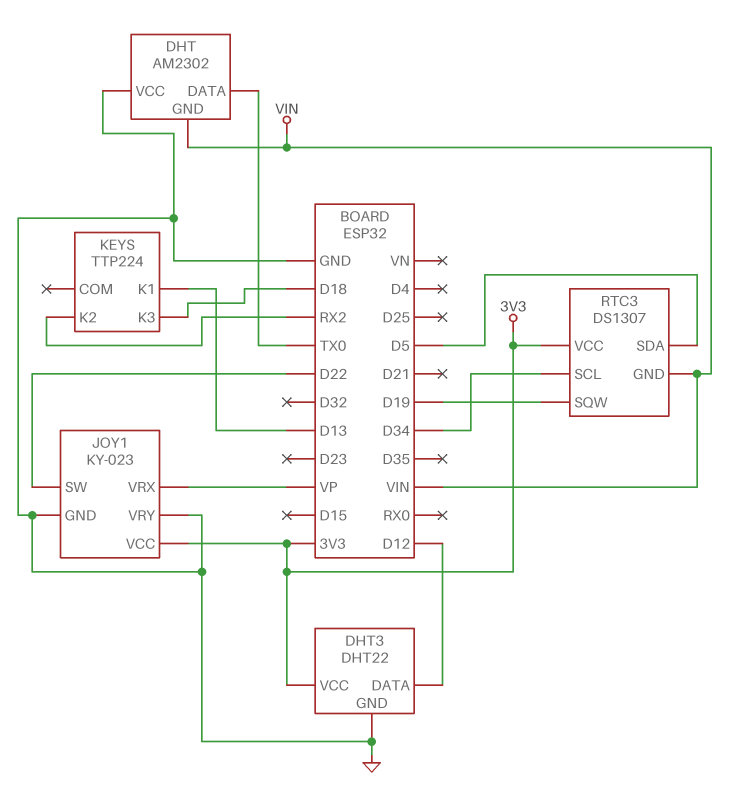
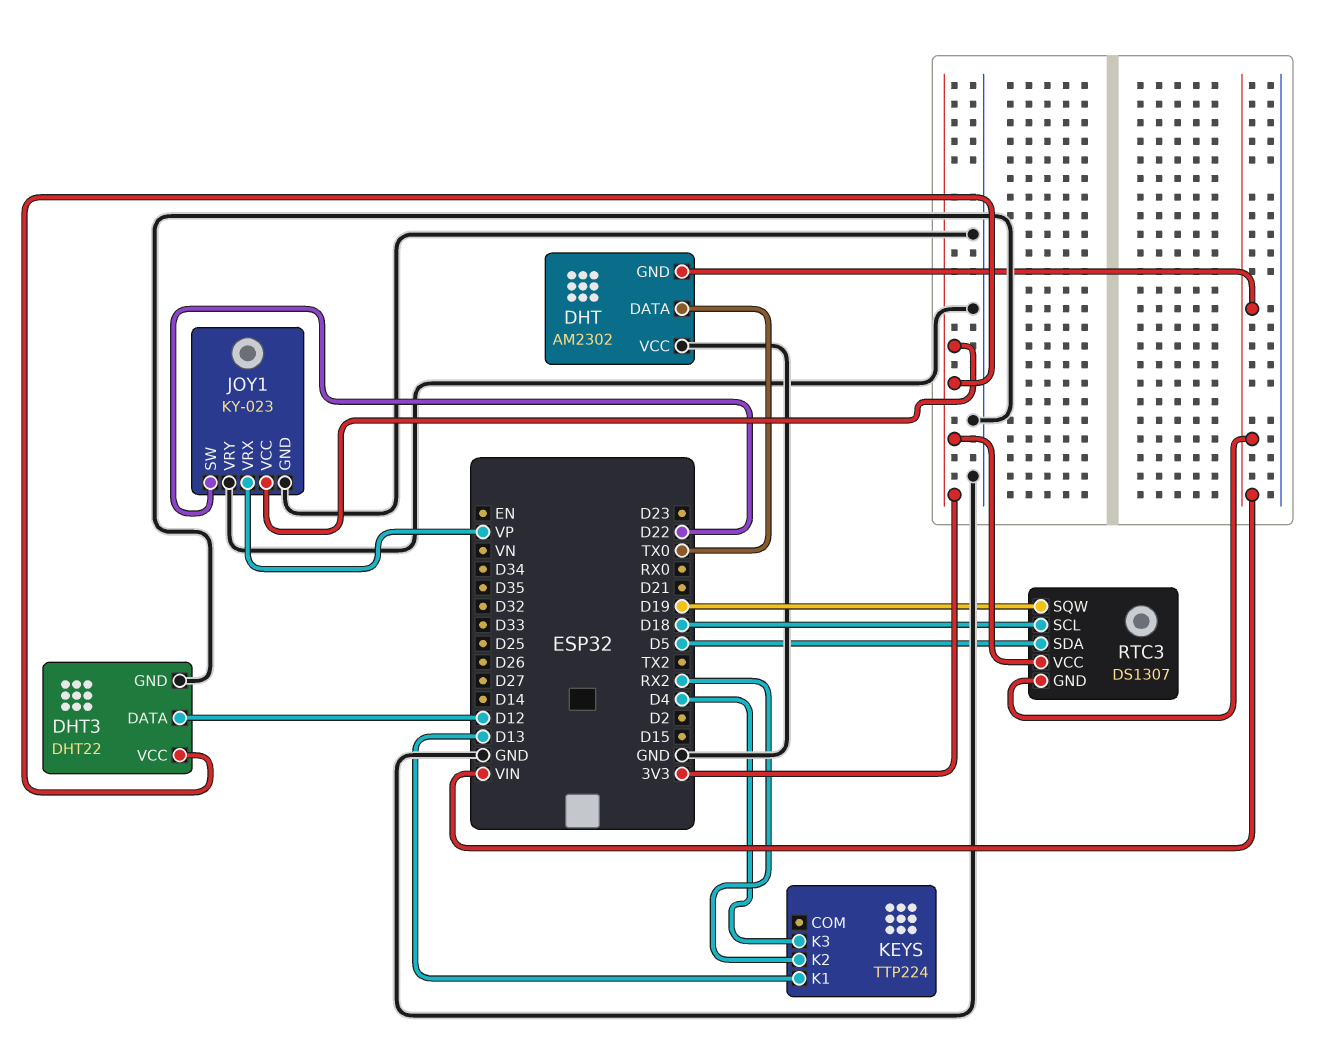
KEYS pin K3: D18 -> D4
RTC3 pin SCL: D34 -> D18

